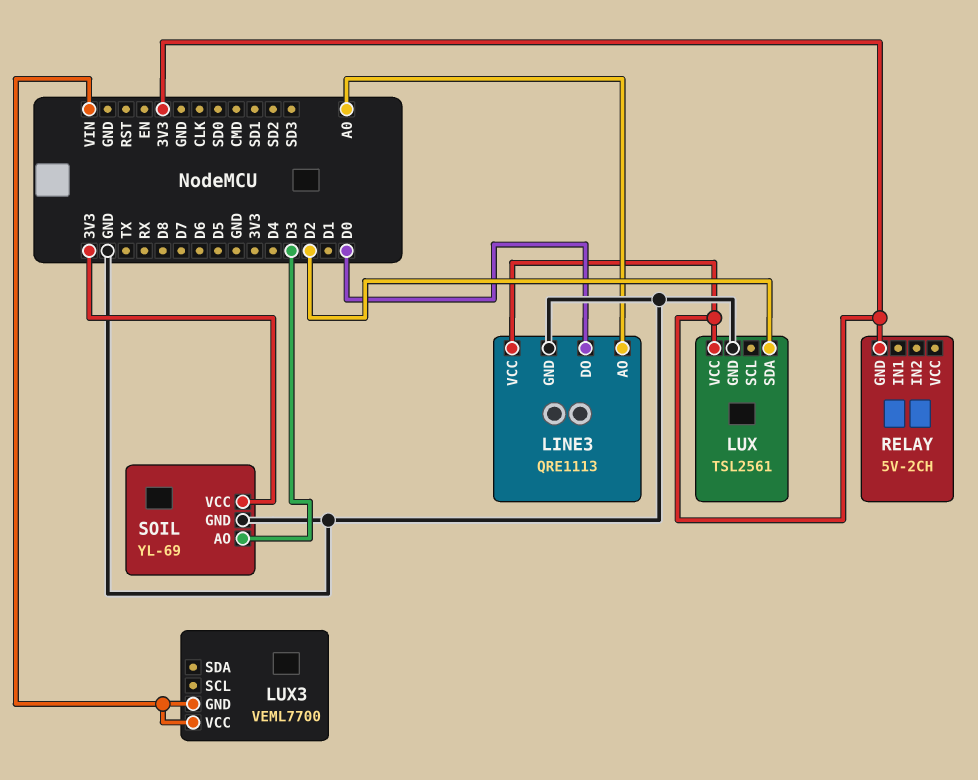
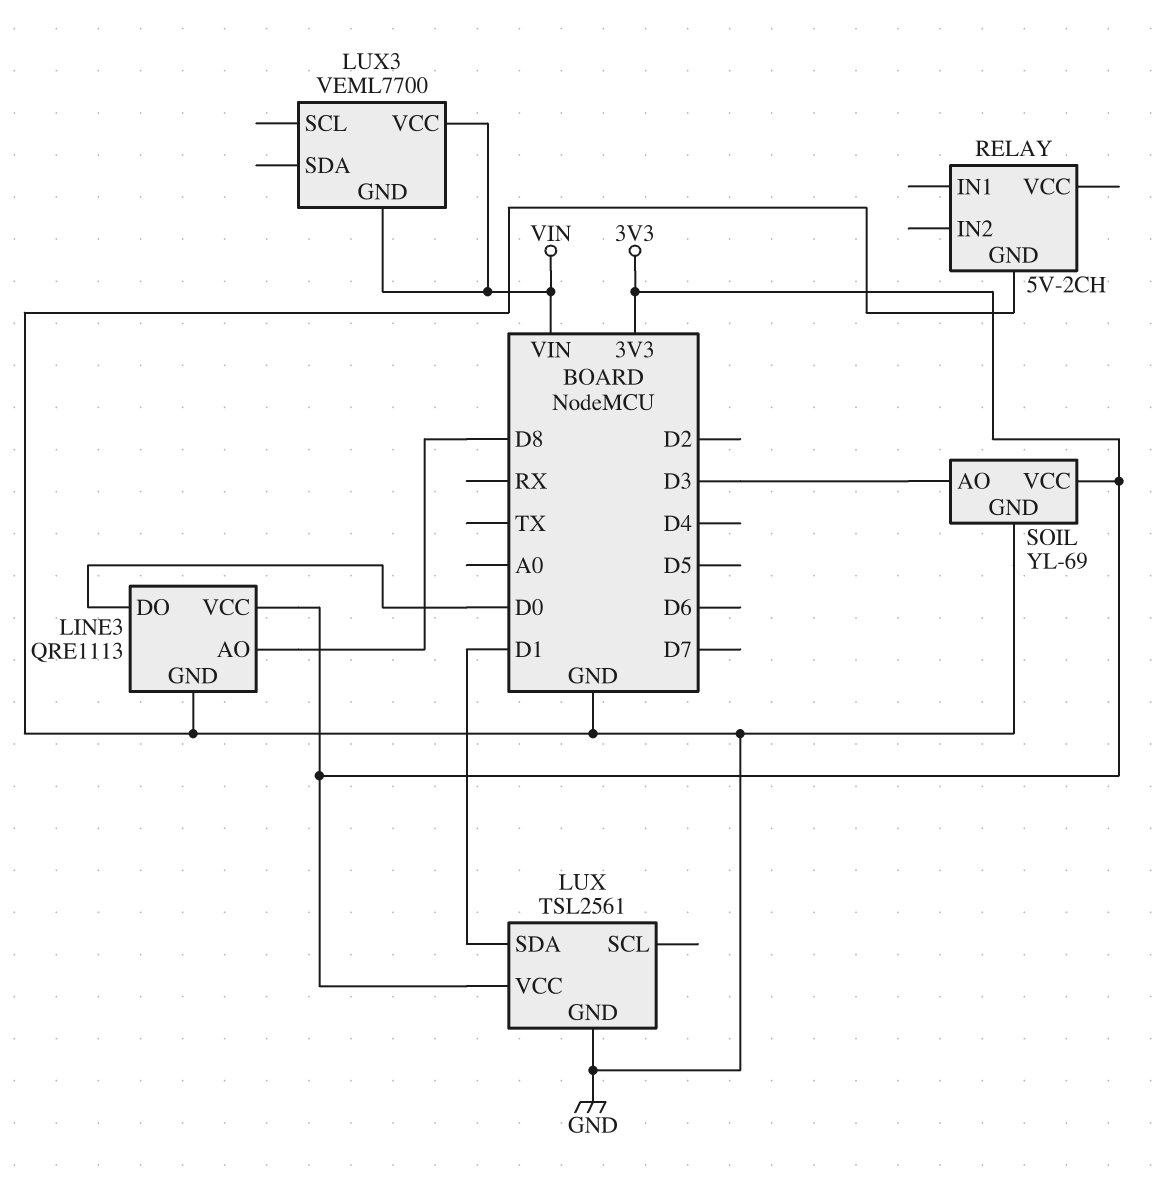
LINE3 pin AO: A0 -> D8
LUX pin SDA: D2 -> D1
RELAY pin GND: 3V3 -> GND

